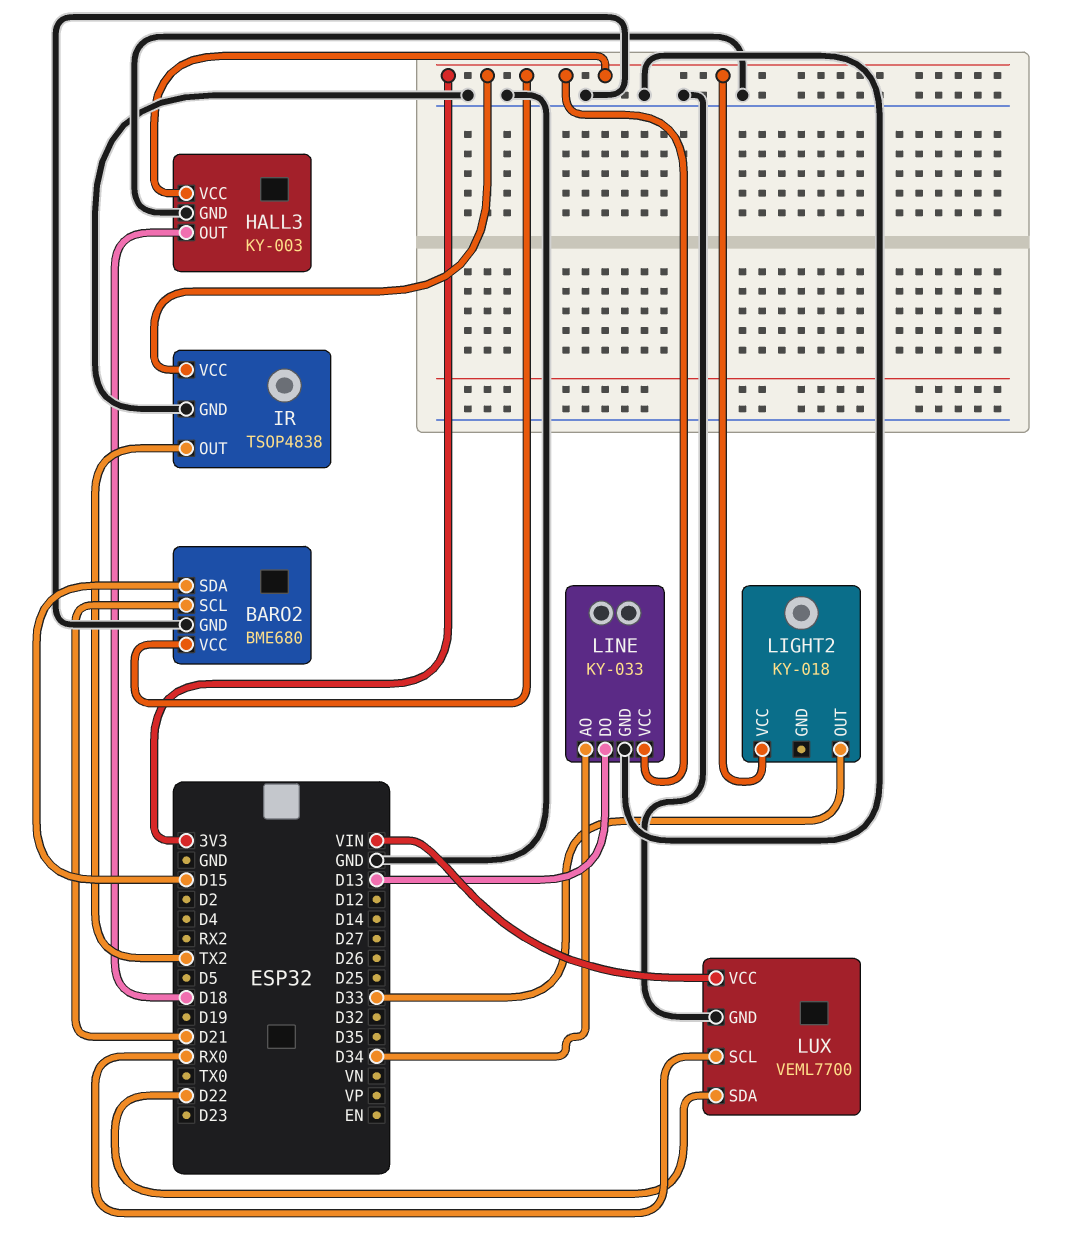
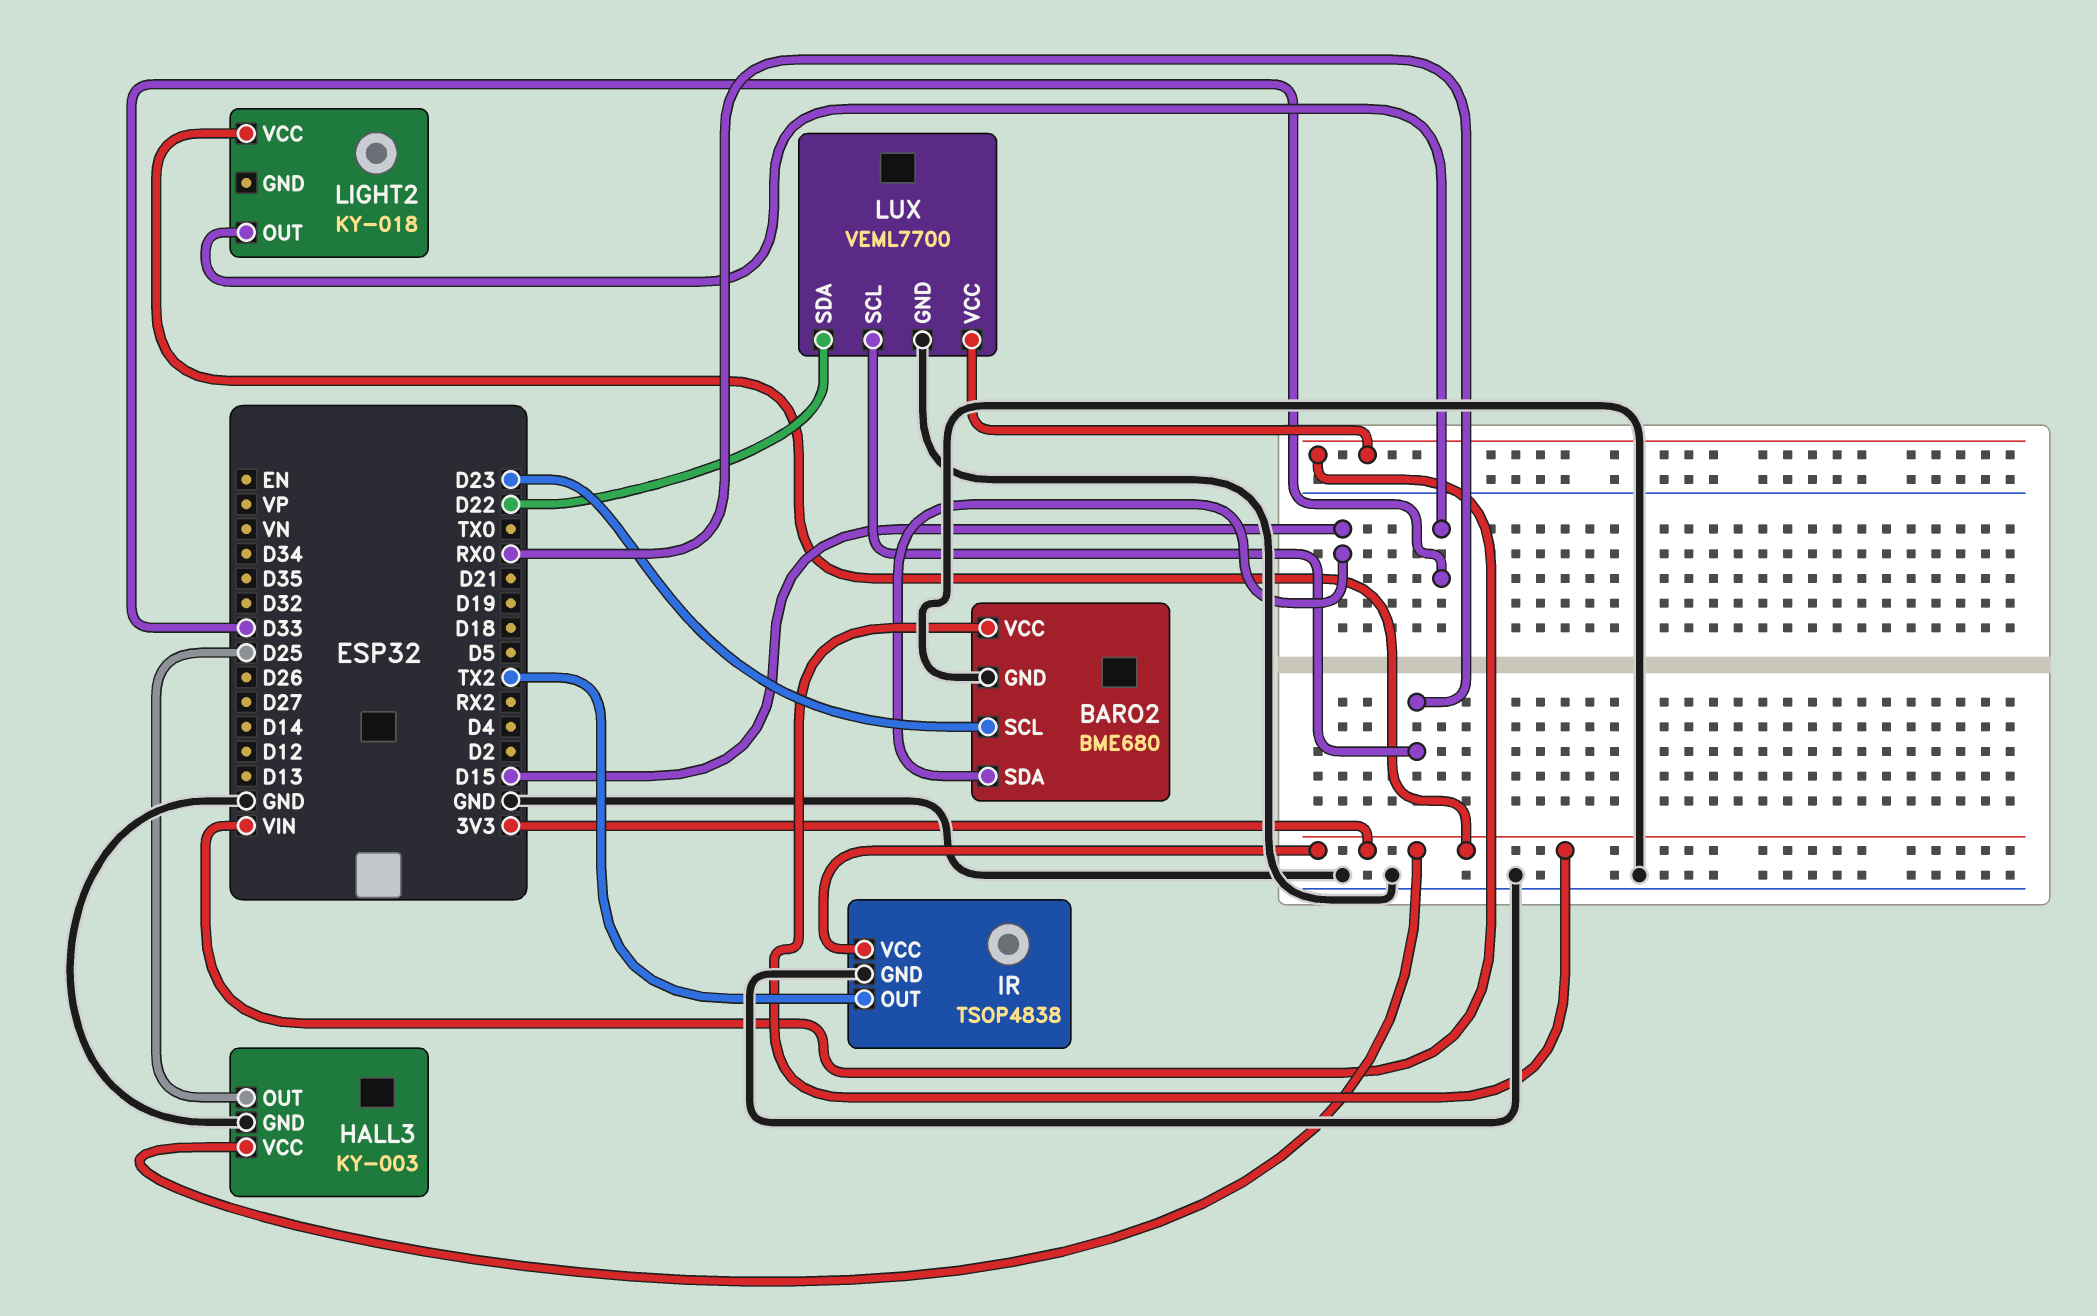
BARO2 pin SCL: D21 -> D23
HALL3 pin OUT: D18 -> D25
LINE: KY-033 -> none
LINE pin AO: D34 -> none
LINE pin DO: D13 -> none
LINE pin GND: GND -> none
LINE pin VCC: 3V3 -> none

